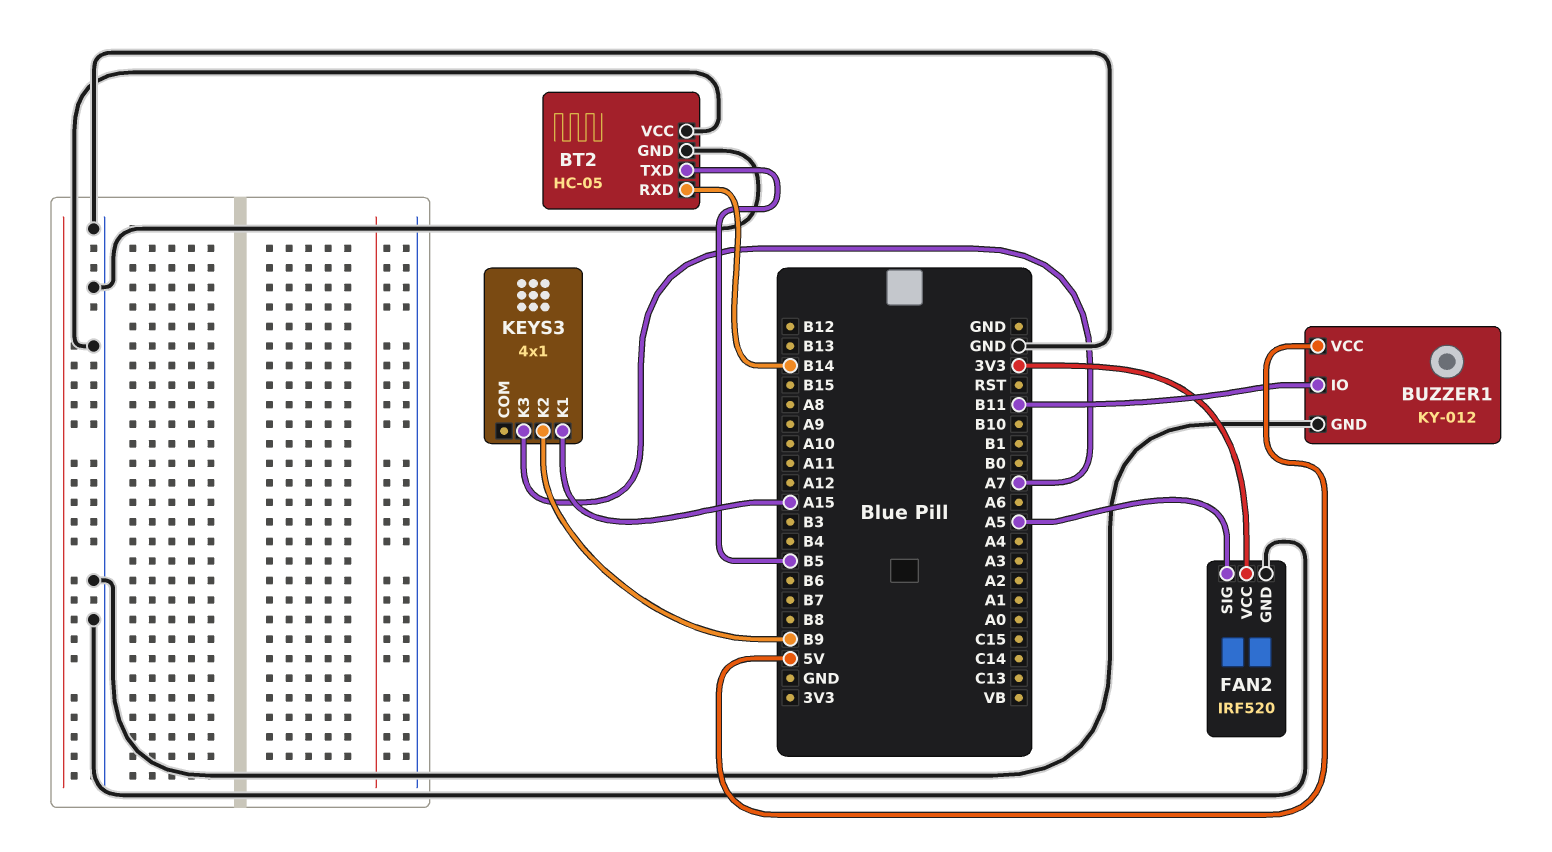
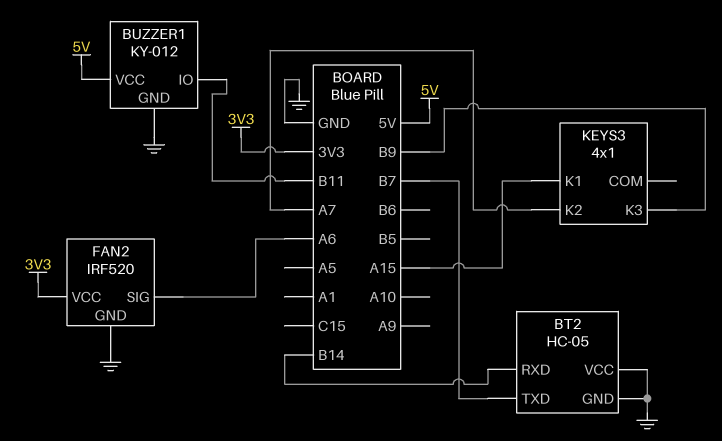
BT2 pin TXD: B5 -> B7
FAN2 pin SIG: A5 -> A6
KEYS3 pin K2: B9 -> A7
KEYS3 pin K3: A7 -> B9

